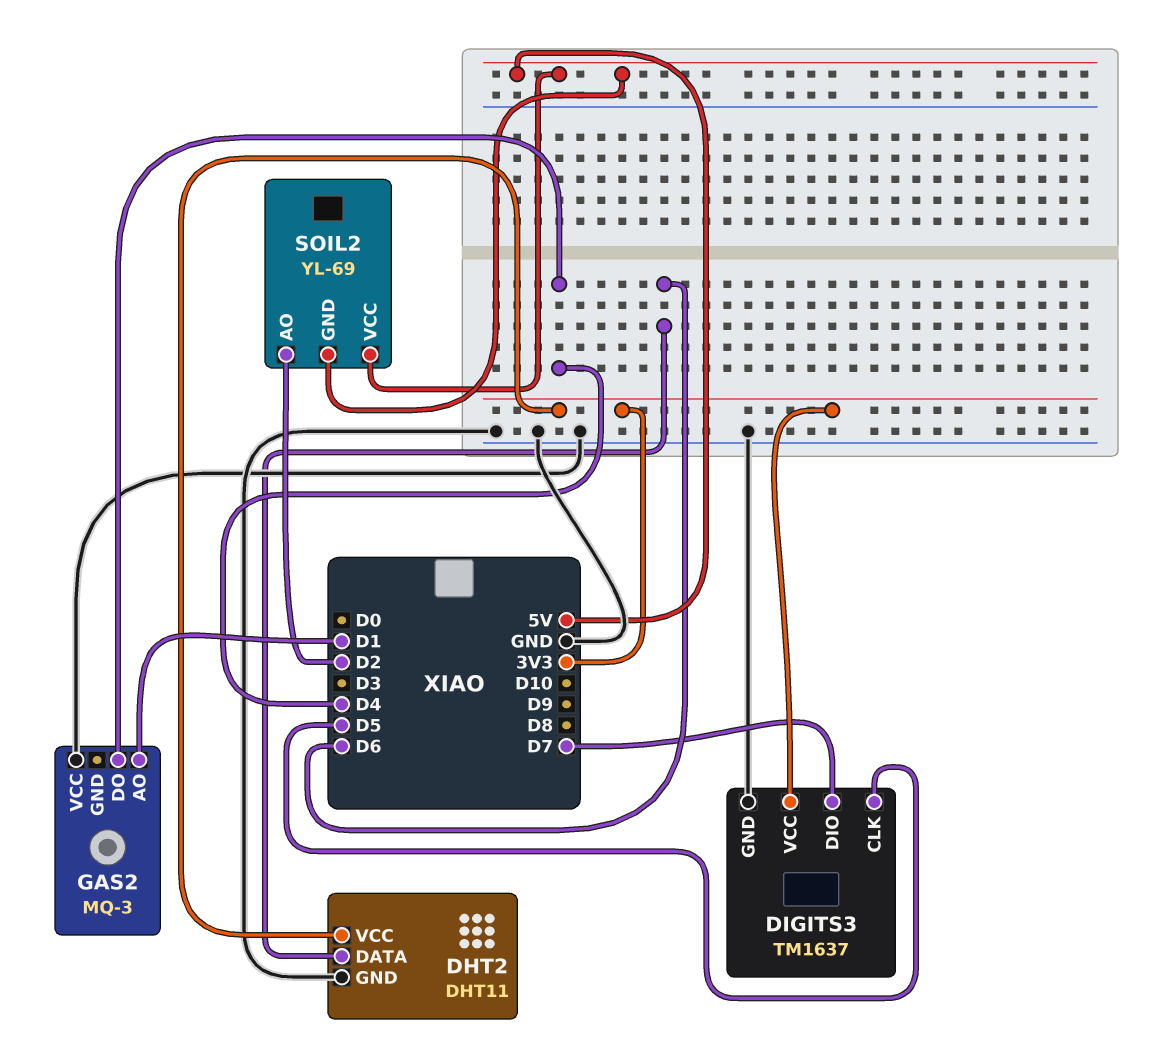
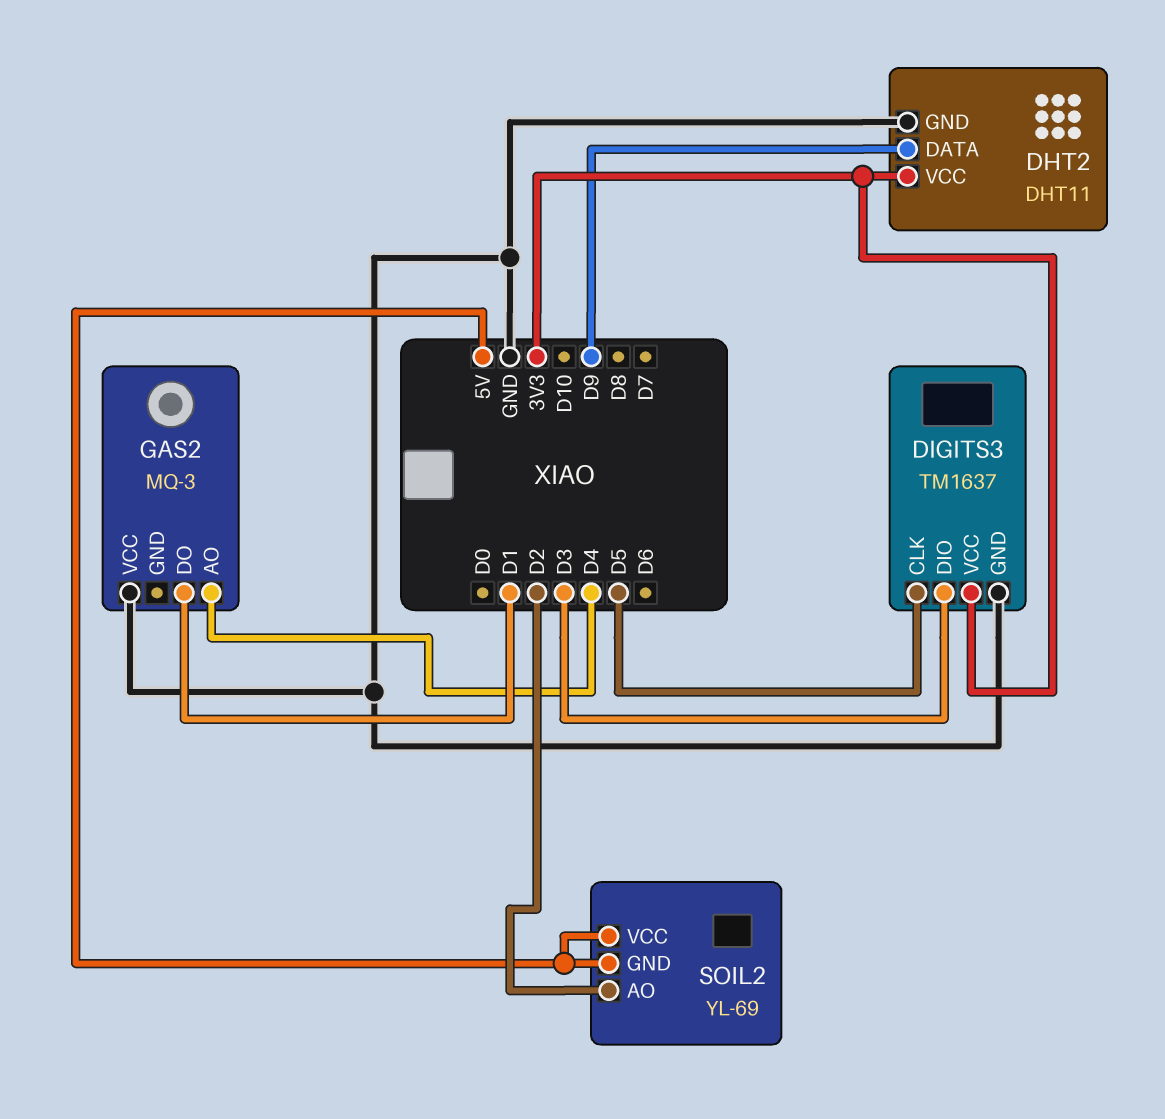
DHT2 pin DATA: D6 -> D9
DIGITS3 pin DIO: D7 -> D3
GAS2 pin AO: D1 -> D4
GAS2 pin DO: D4 -> D1

